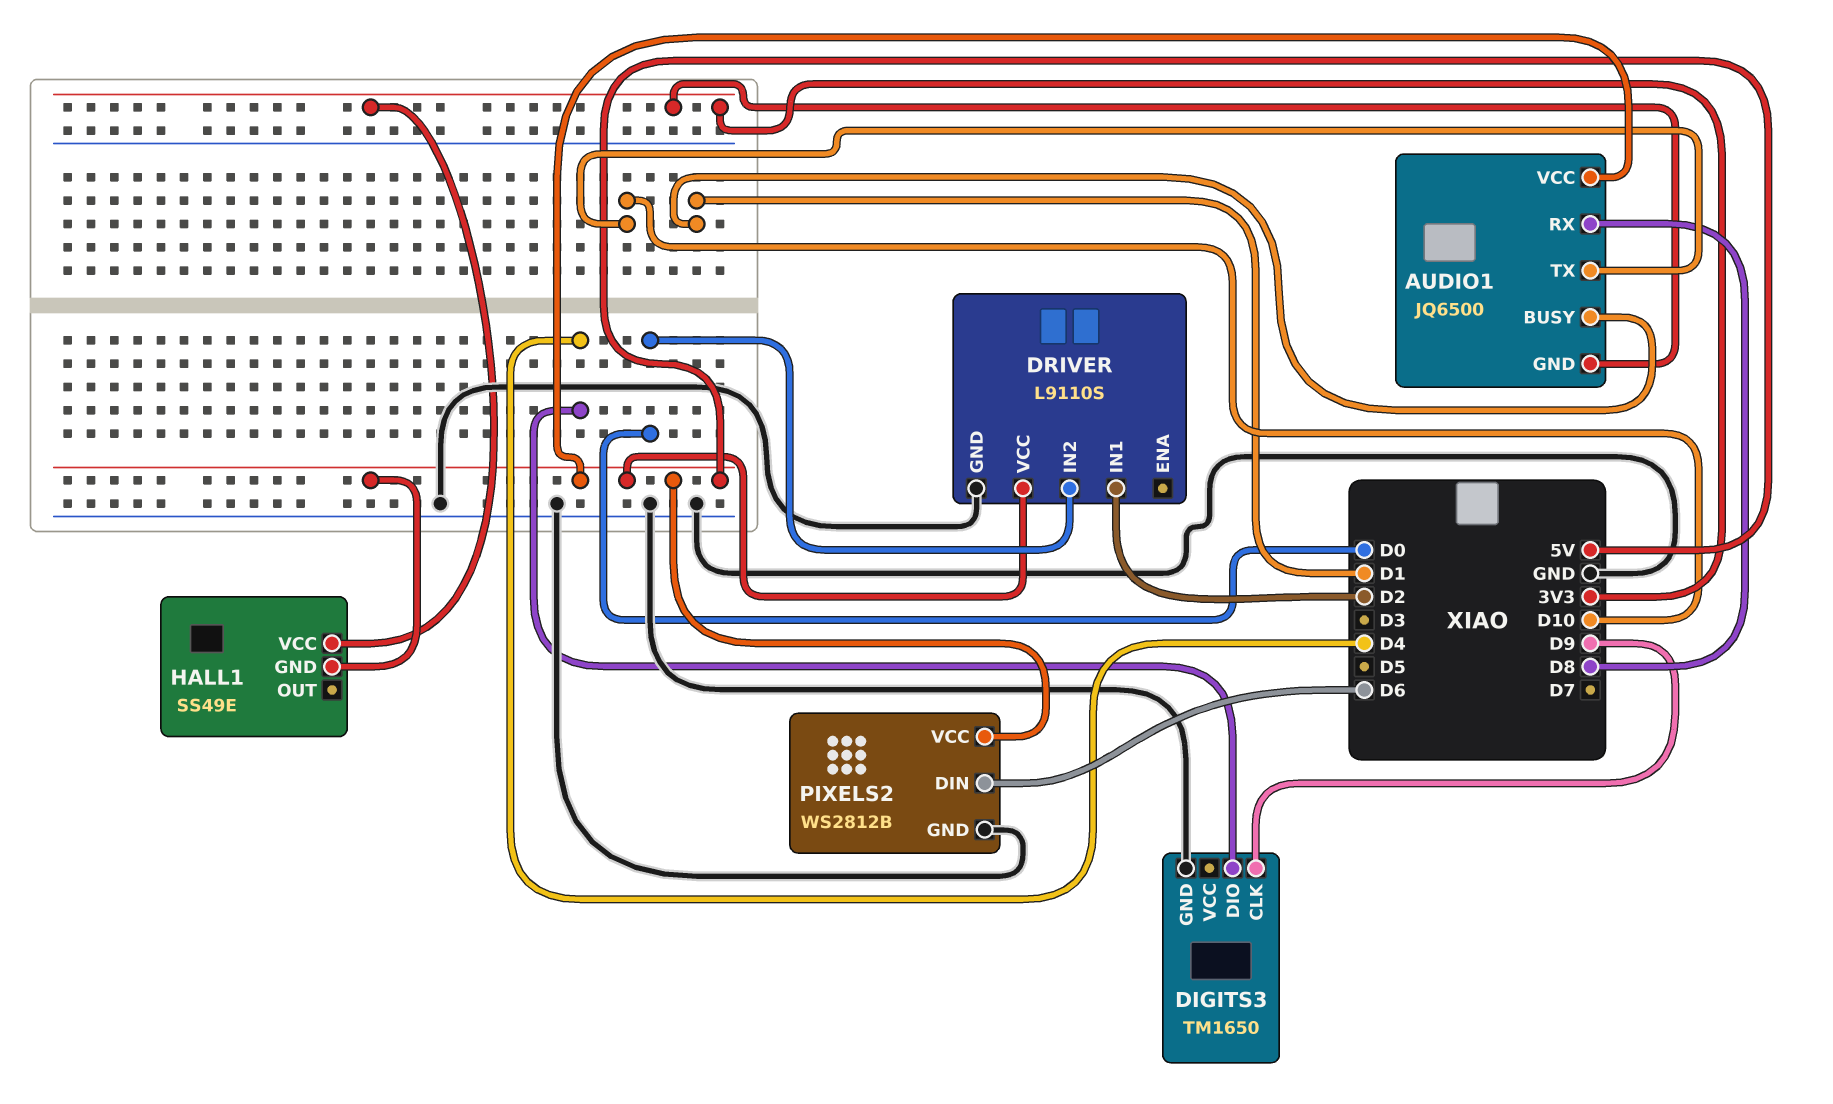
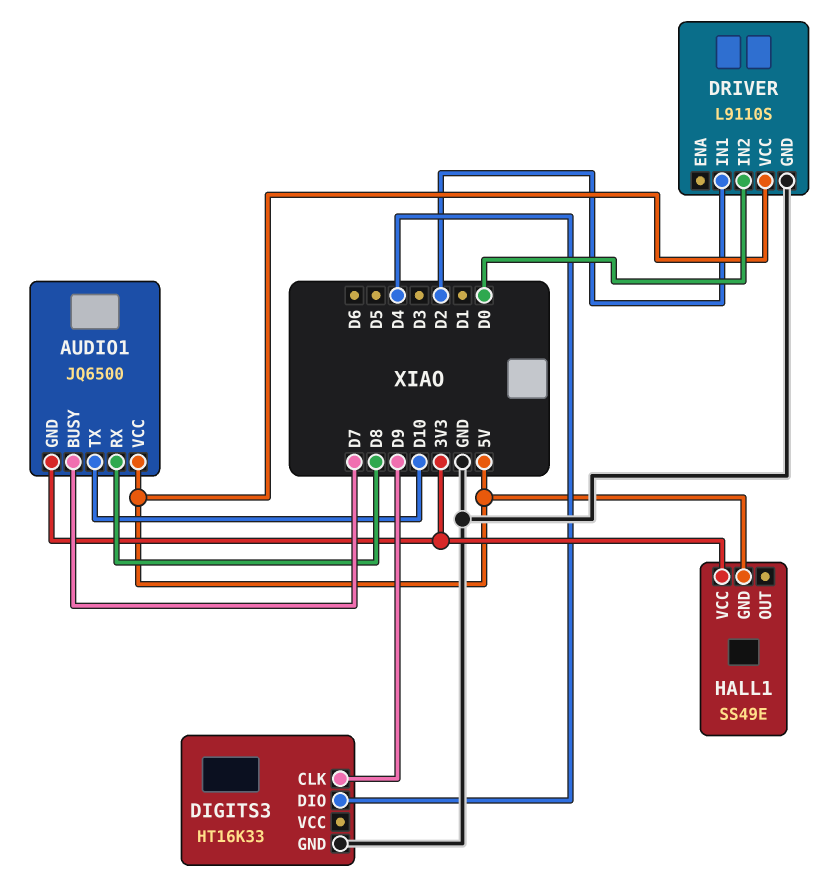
AUDIO1 pin BUSY: D1 -> D7
DIGITS3: TM1650 -> HT16K33
PIXELS2: WS2812B -> none
PIXELS2 pin DIN: D6 -> none
PIXELS2 pin GND: GND -> none
PIXELS2 pin VCC: 5V -> none

